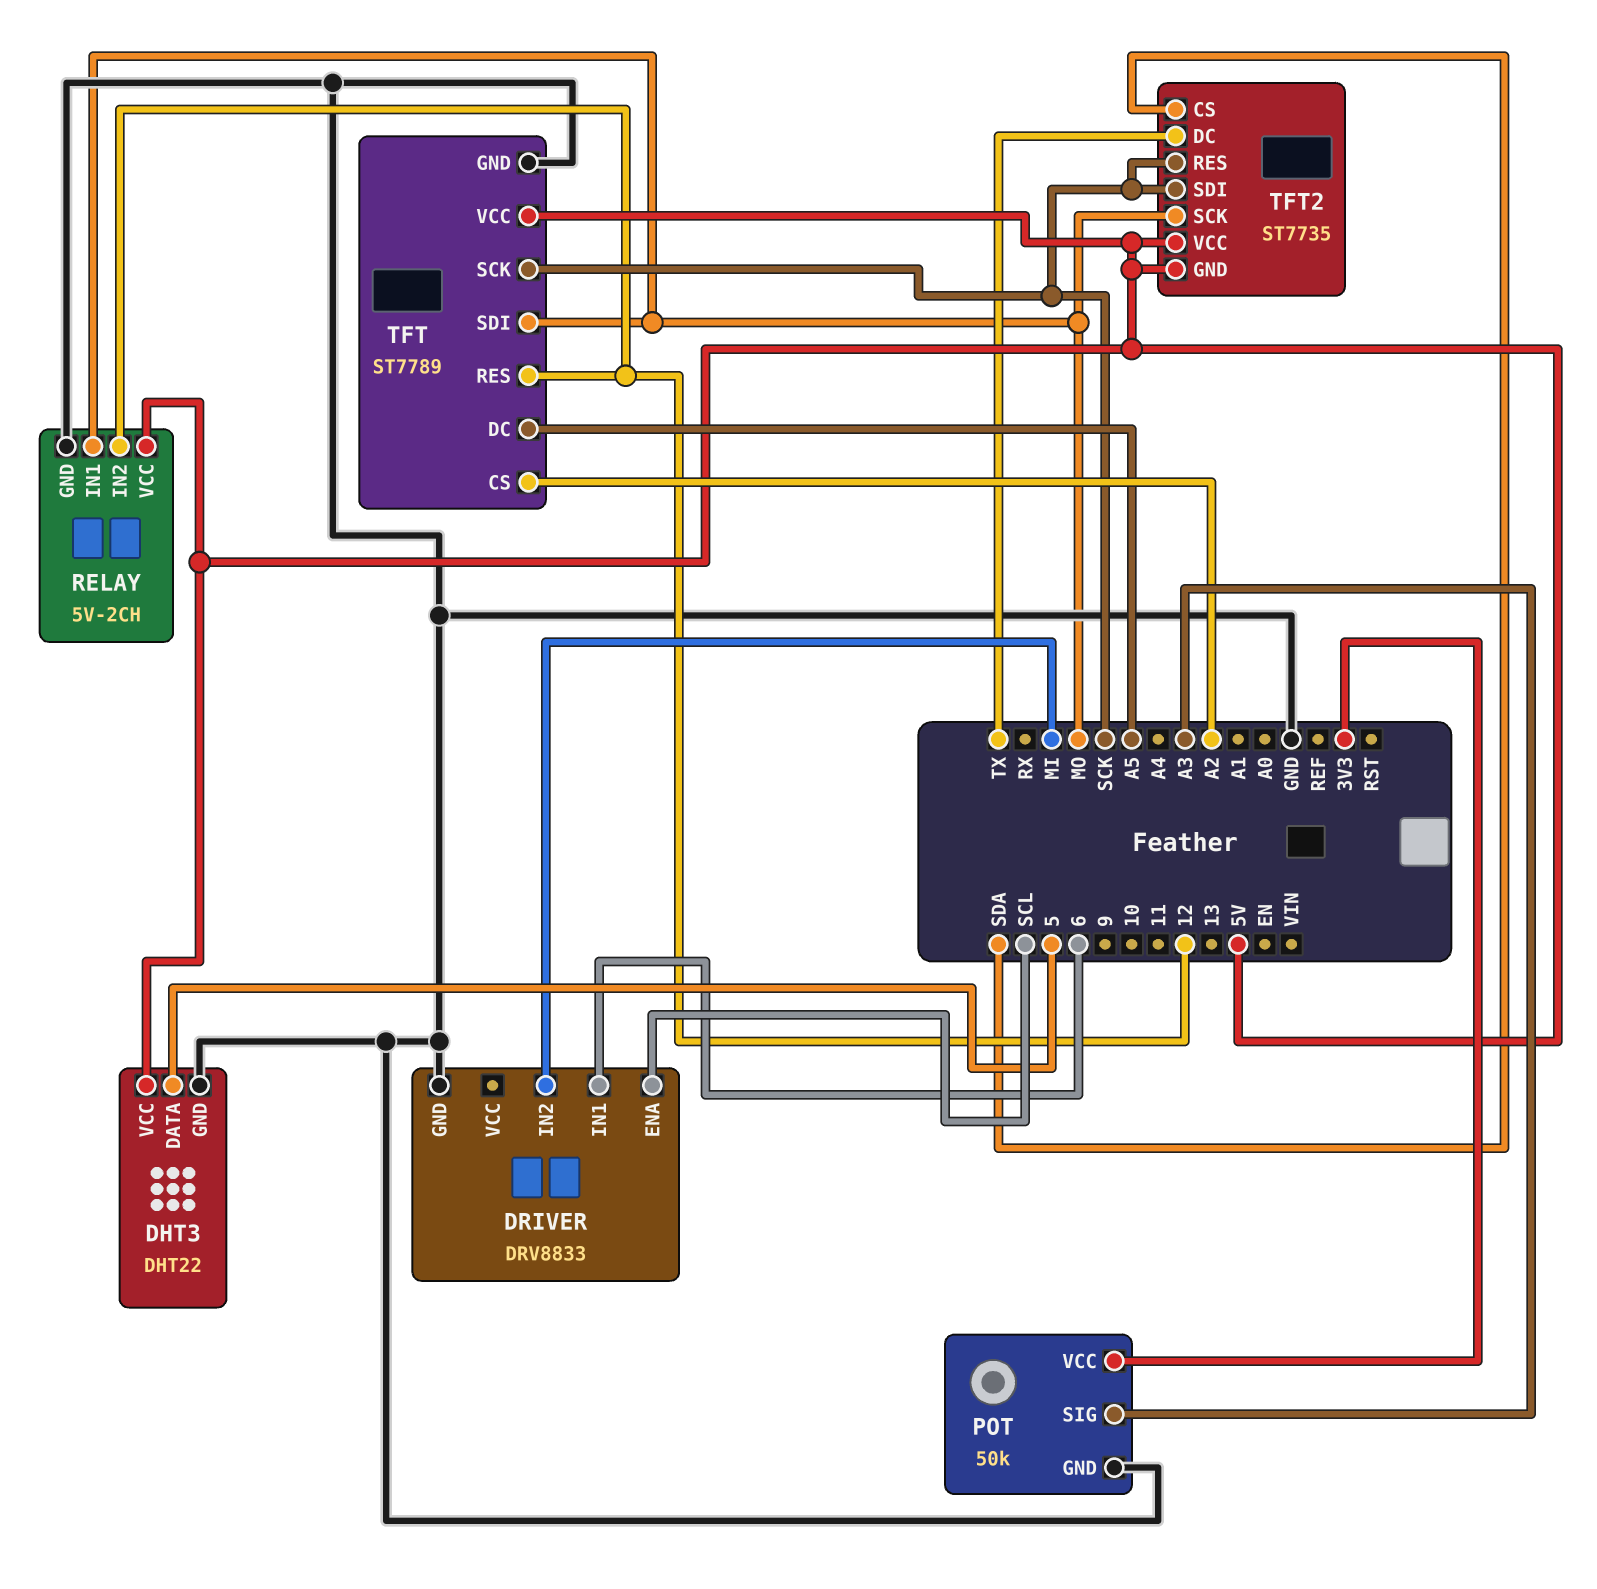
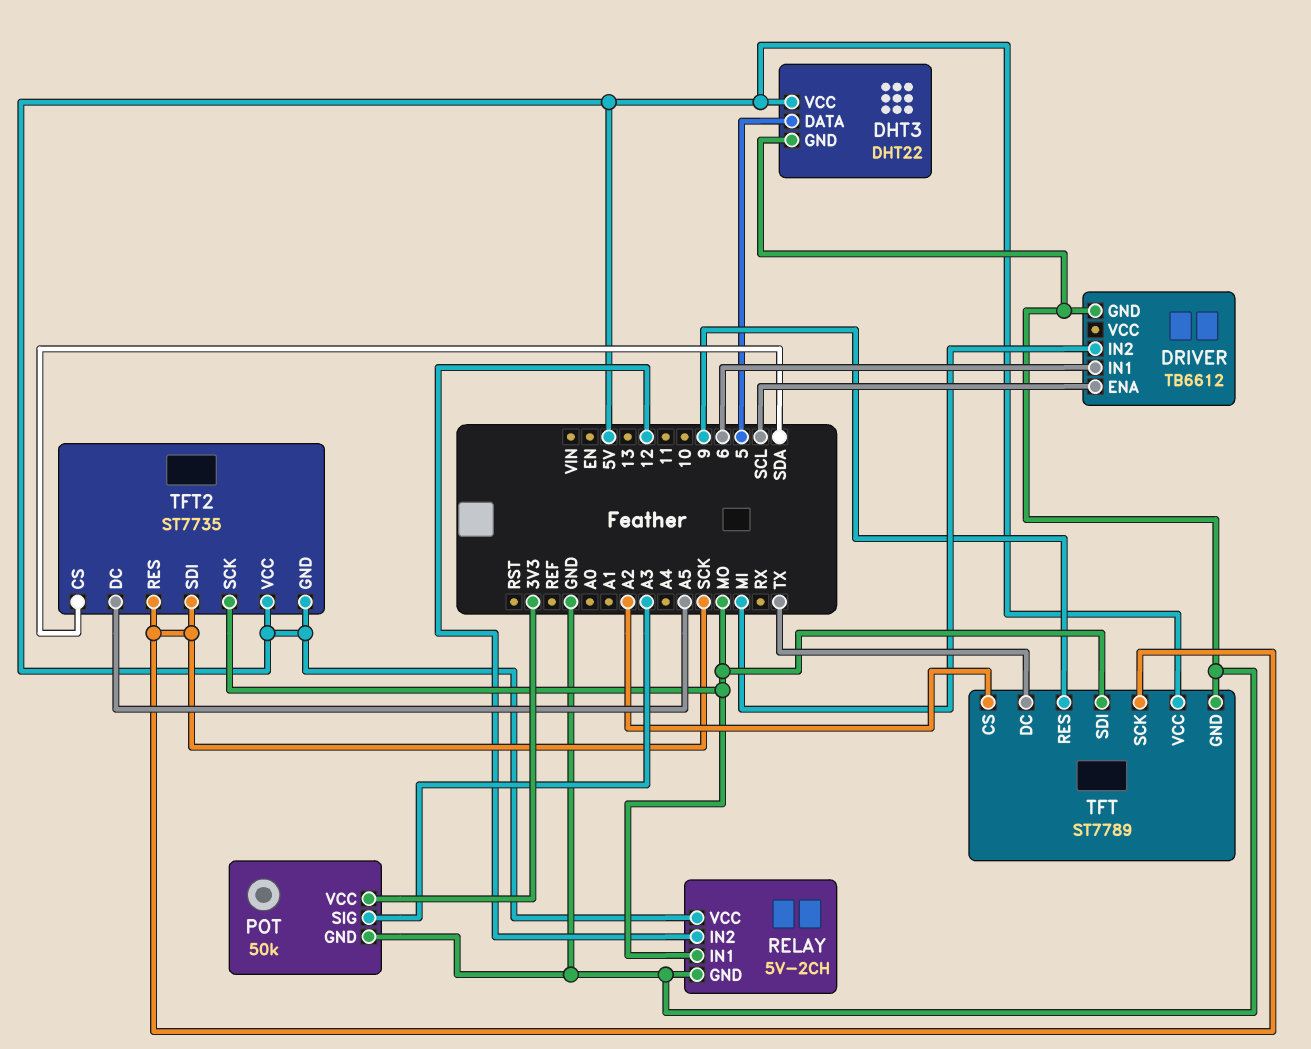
DRIVER: DRV8833 -> TB6612
TFT pin DC: A5 -> TX
TFT pin RES: 12 -> 9
TFT2 pin DC: TX -> A5

